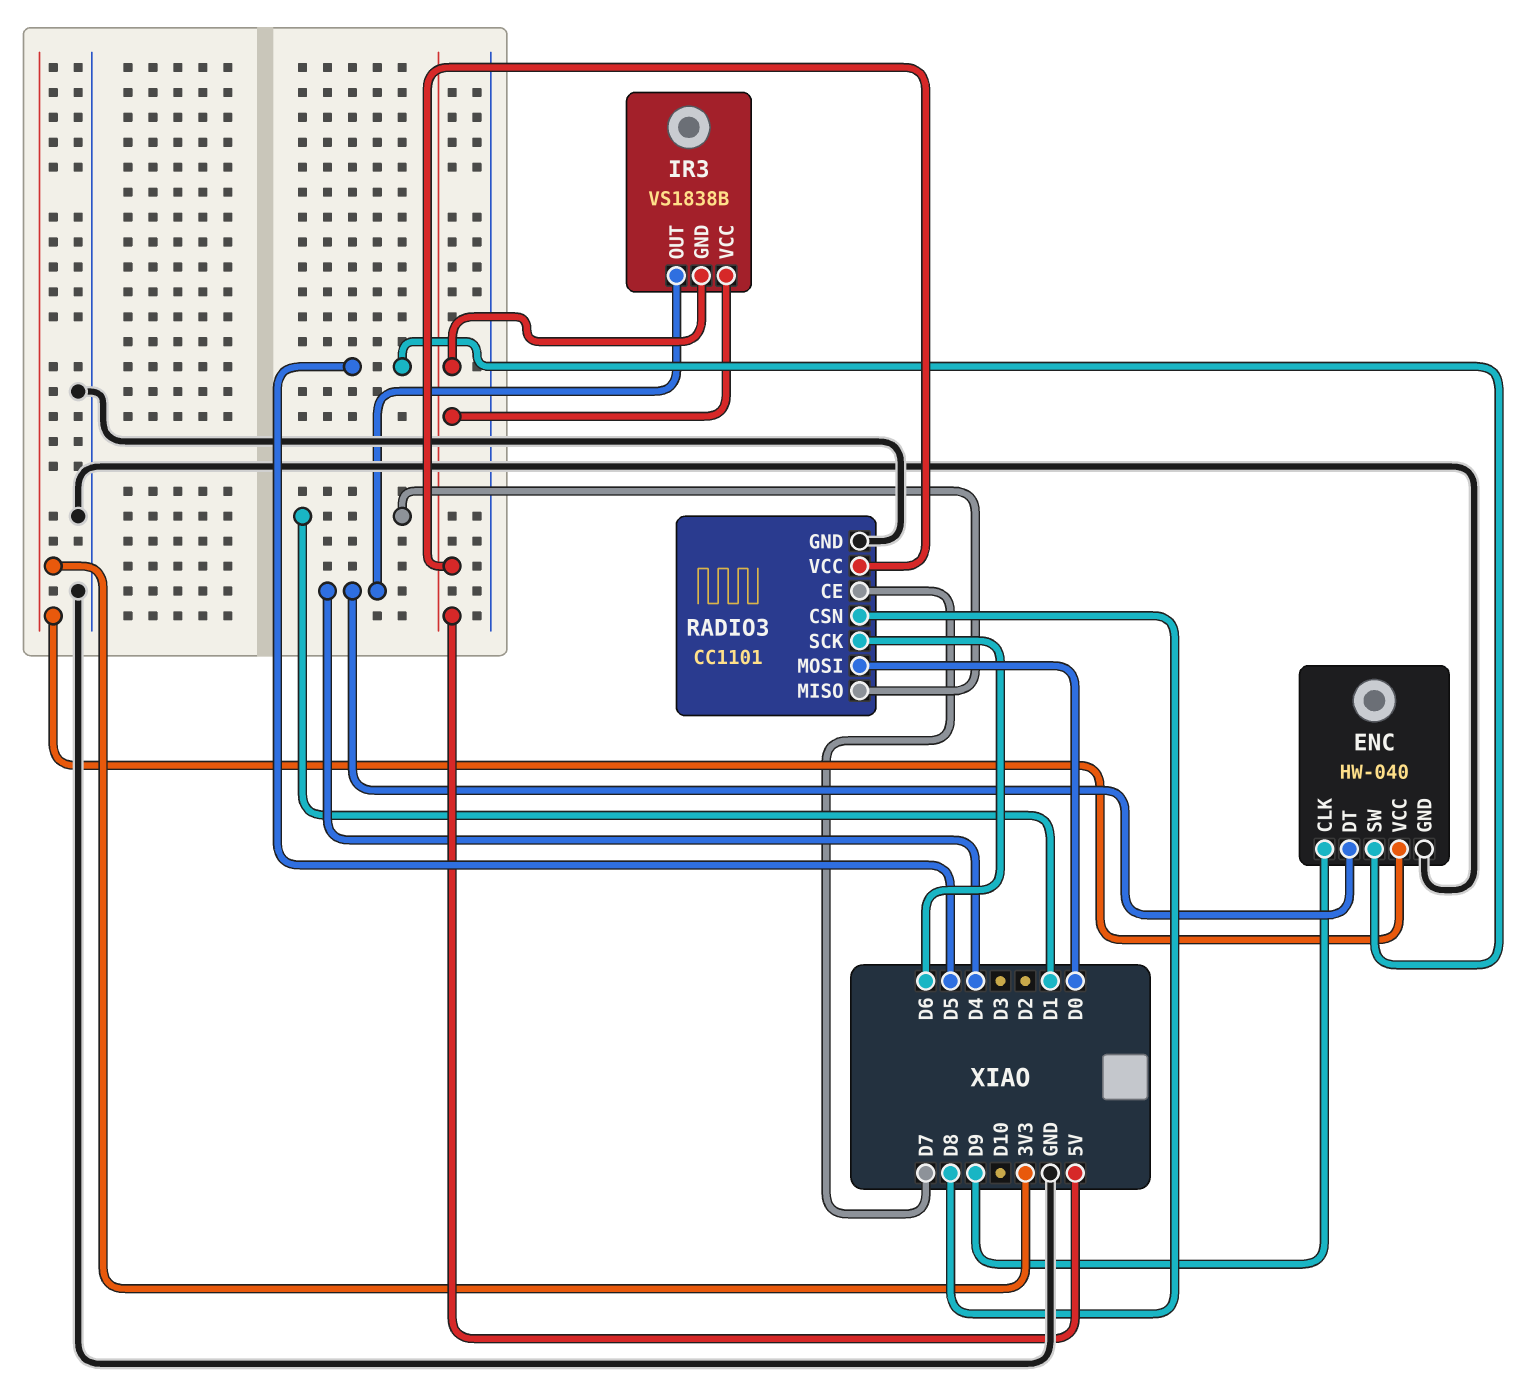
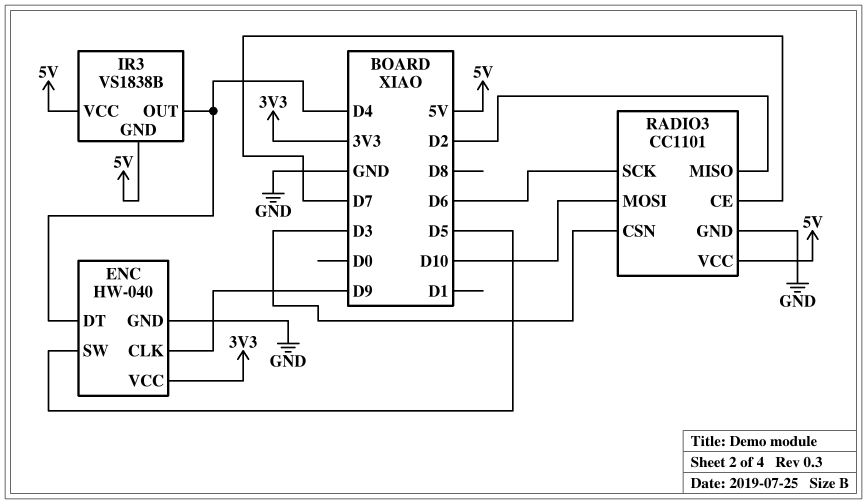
RADIO3 pin CSN: D8 -> D3
RADIO3 pin MISO: D1 -> D2
RADIO3 pin MOSI: D0 -> D10

